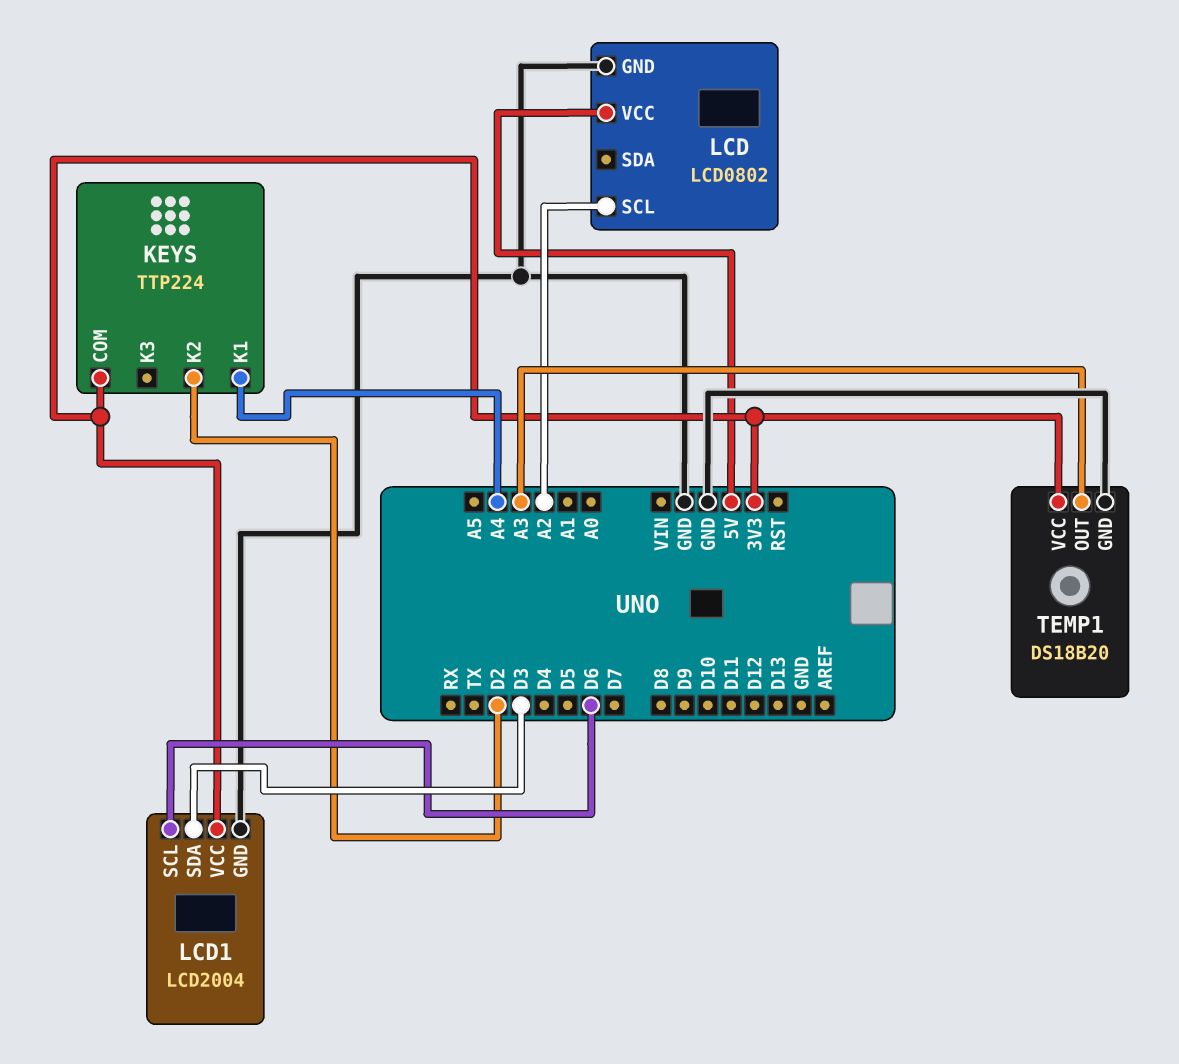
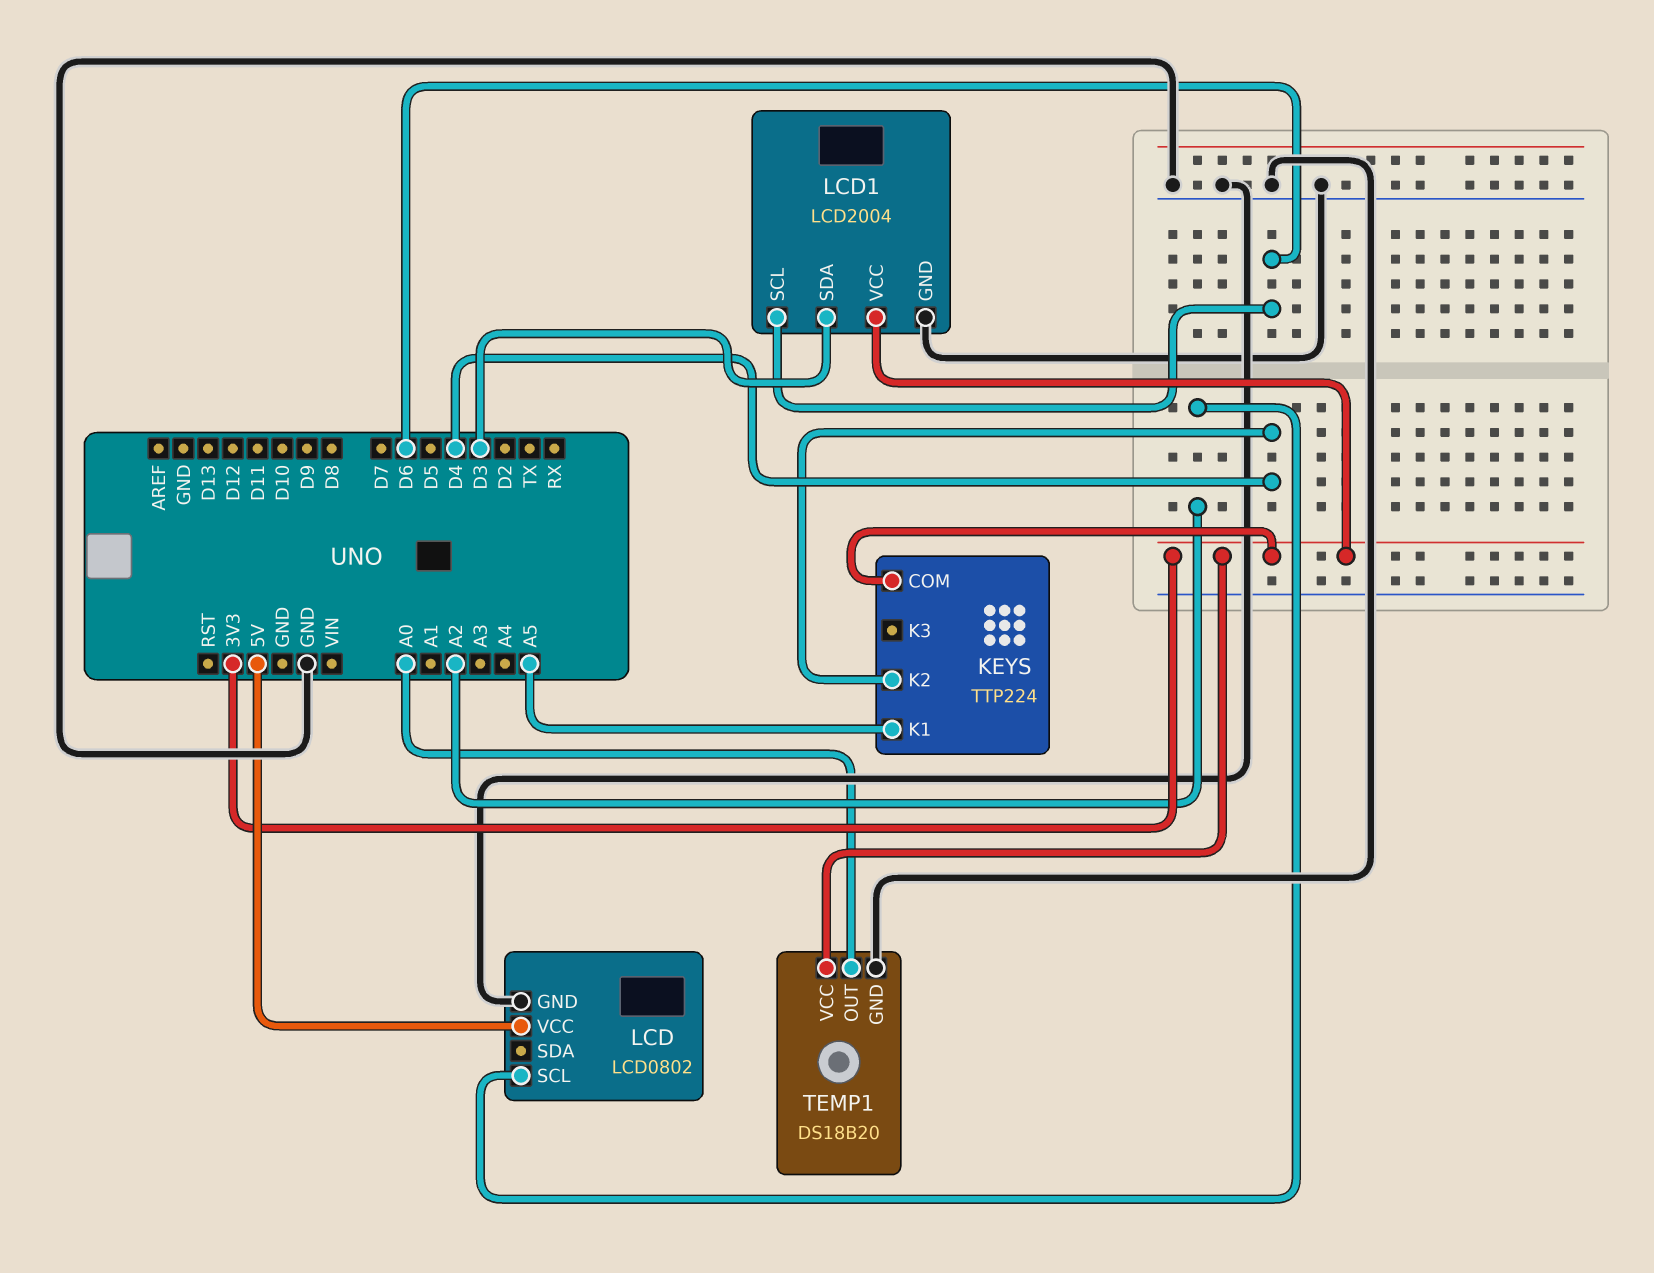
KEYS pin K1: A4 -> A5
KEYS pin K2: D2 -> D4
TEMP1 pin OUT: A3 -> A0

